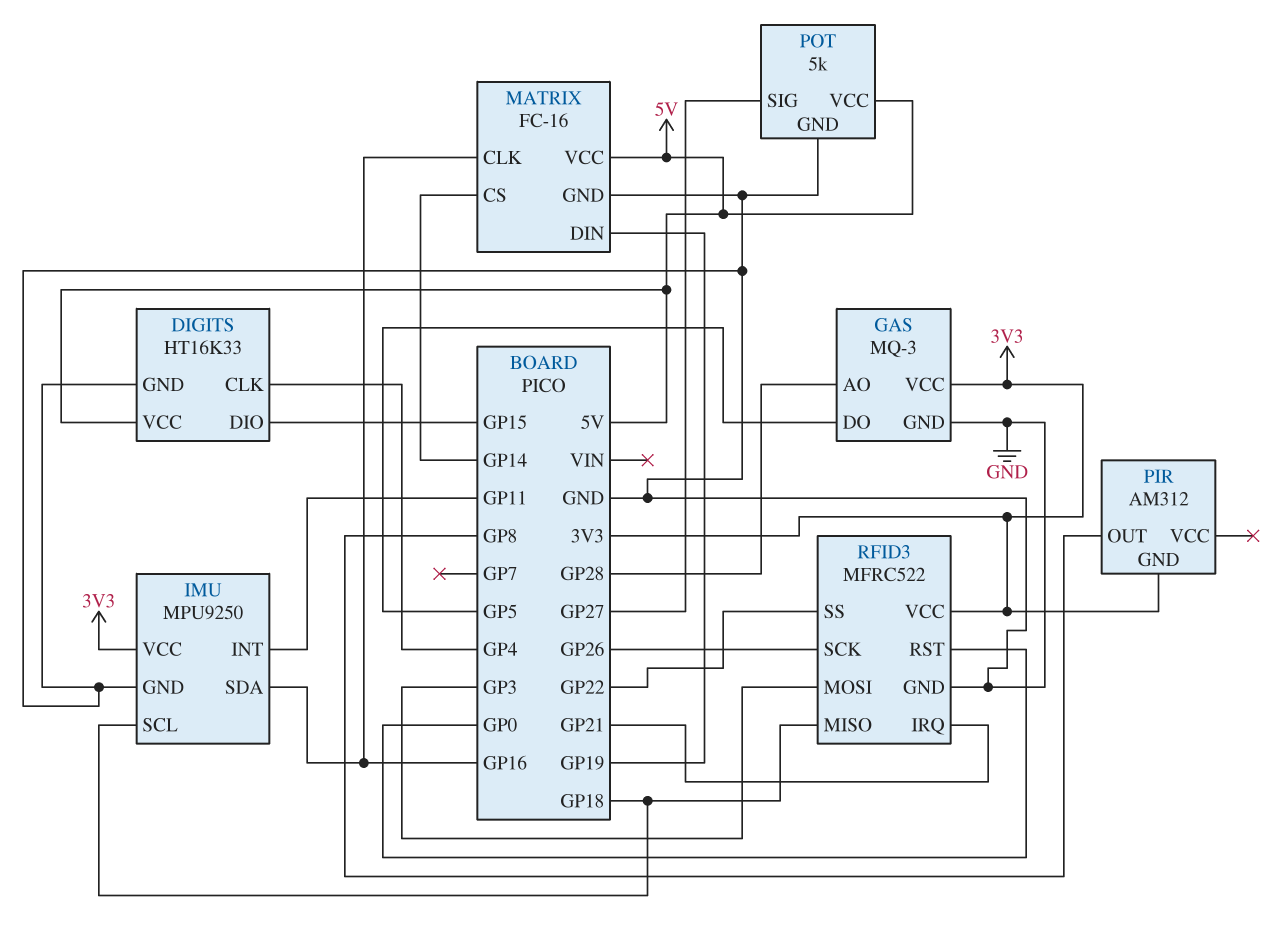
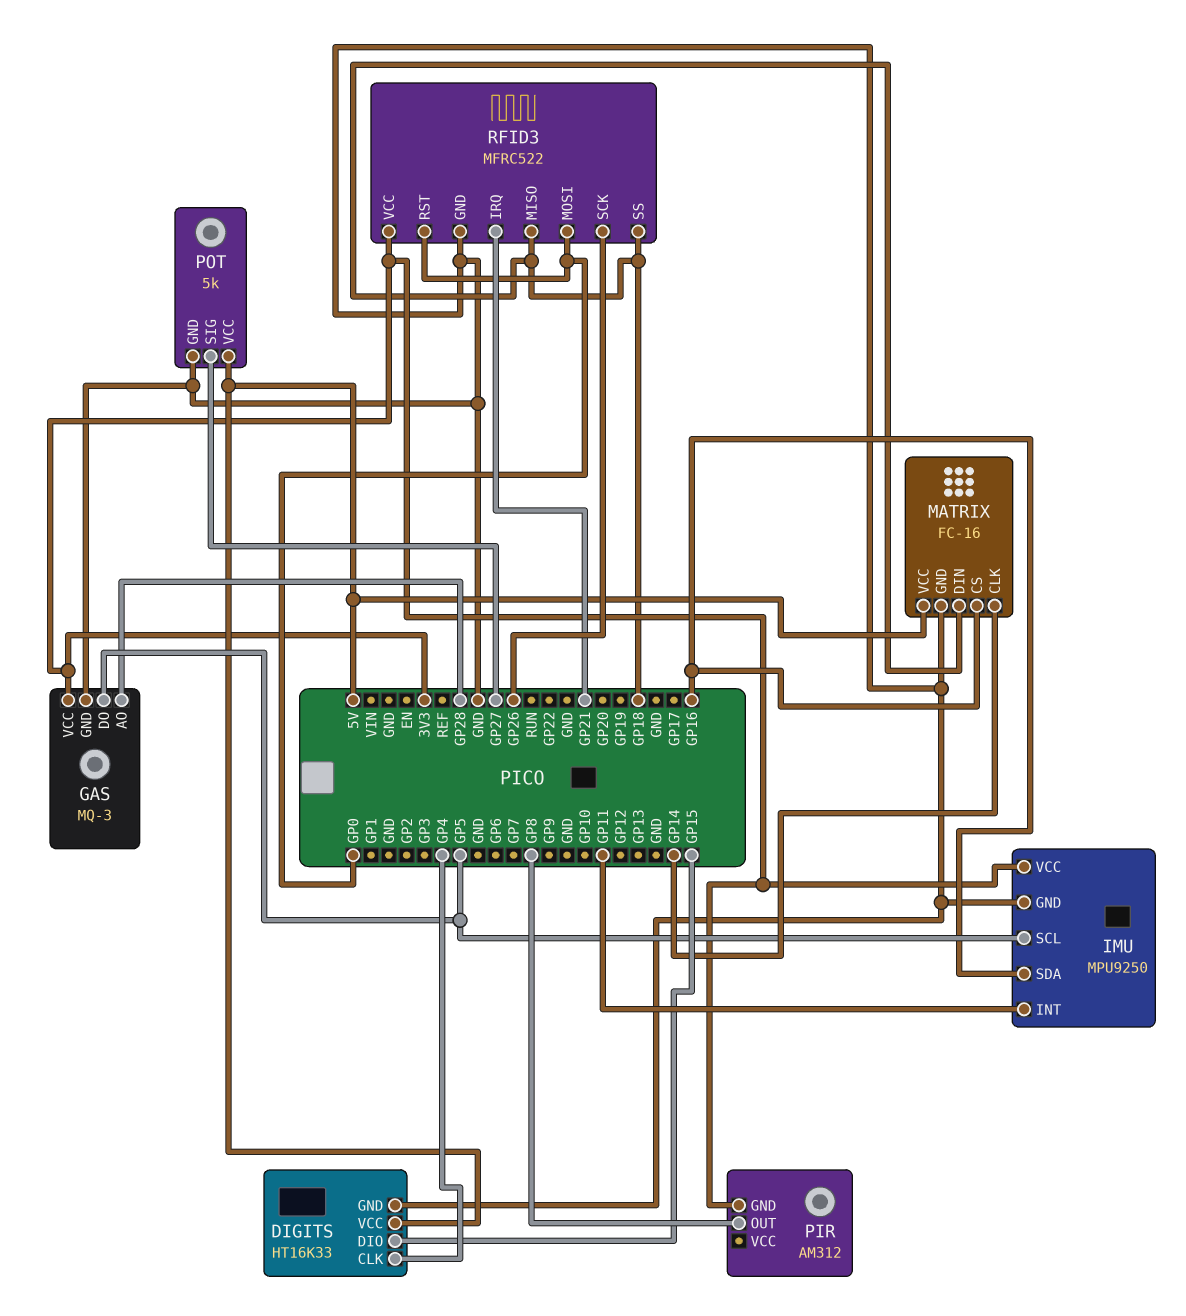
IMU pin SCL: GP18 -> GP5
MATRIX pin CLK: GP16 -> GP14
MATRIX pin CS: GP14 -> GP16
MATRIX pin DIN: GP19 -> GP18
RFID3 pin MOSI: GP3 -> GP0
RFID3 pin SS: GP22 -> GP18

